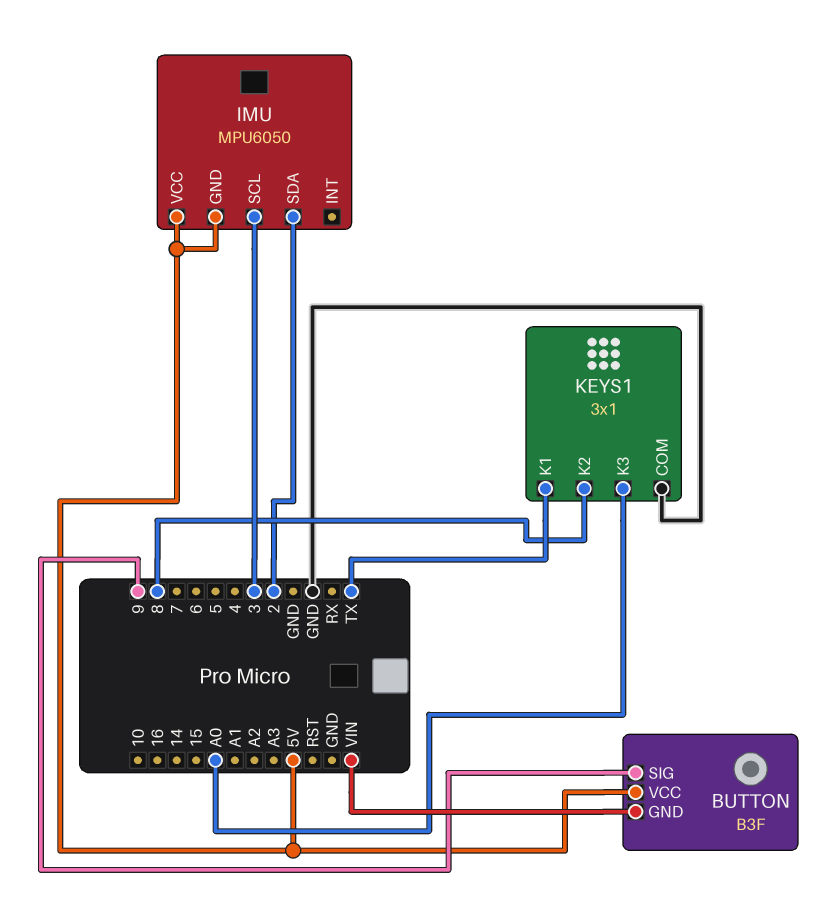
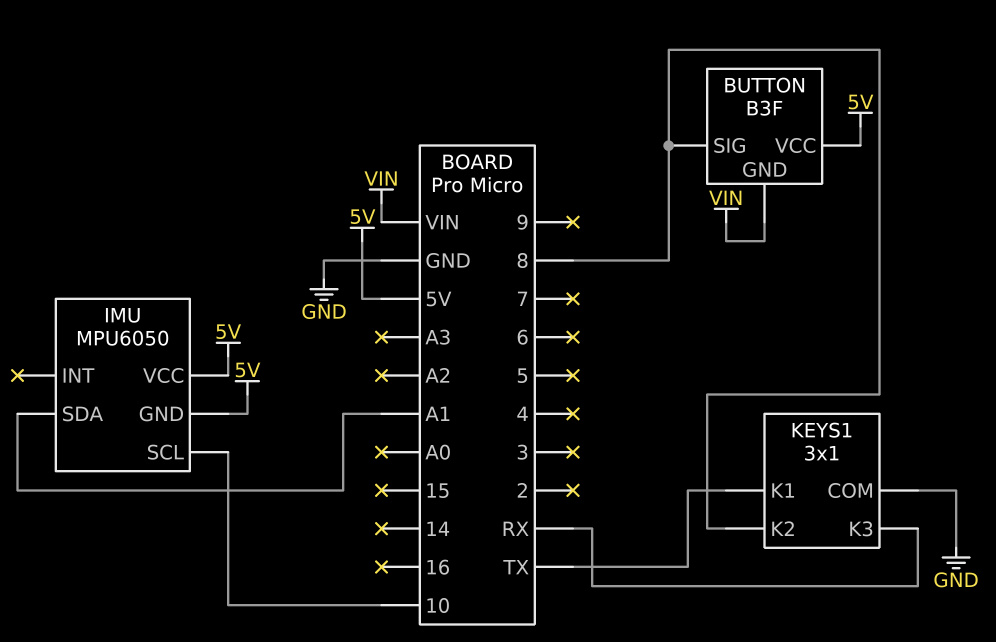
BUTTON pin SIG: 9 -> 8
IMU pin SCL: 3 -> 10
IMU pin SDA: 2 -> A1
KEYS1 pin K3: A0 -> RX

